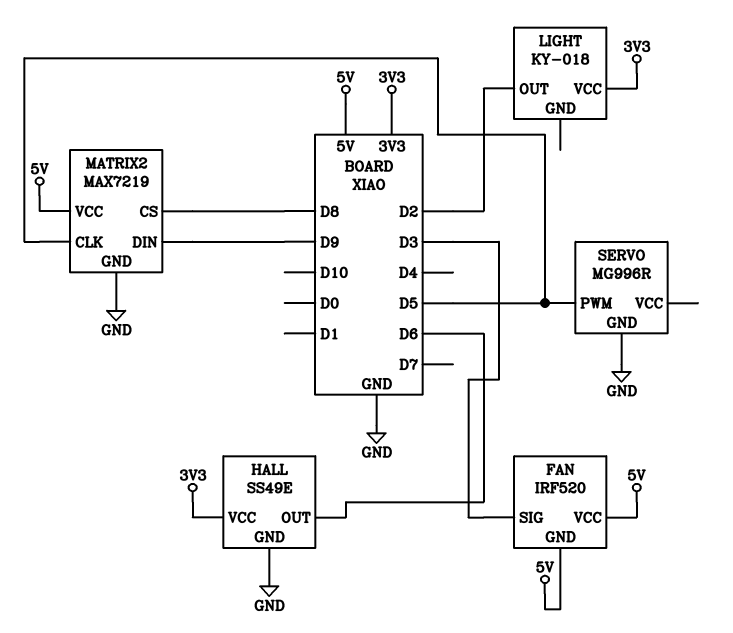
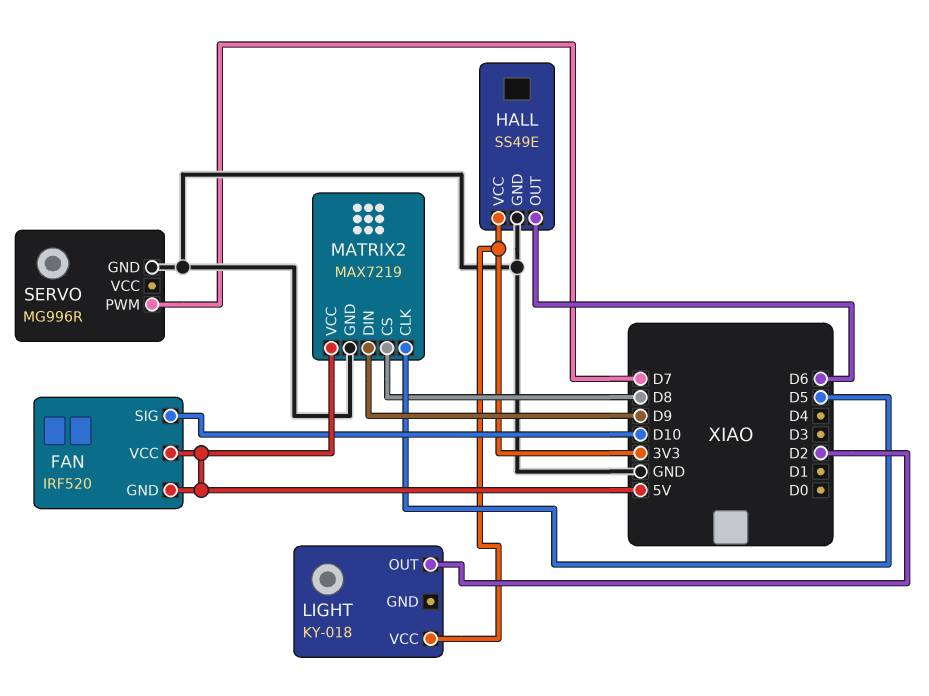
FAN pin SIG: D3 -> D10
SERVO pin PWM: D5 -> D7

